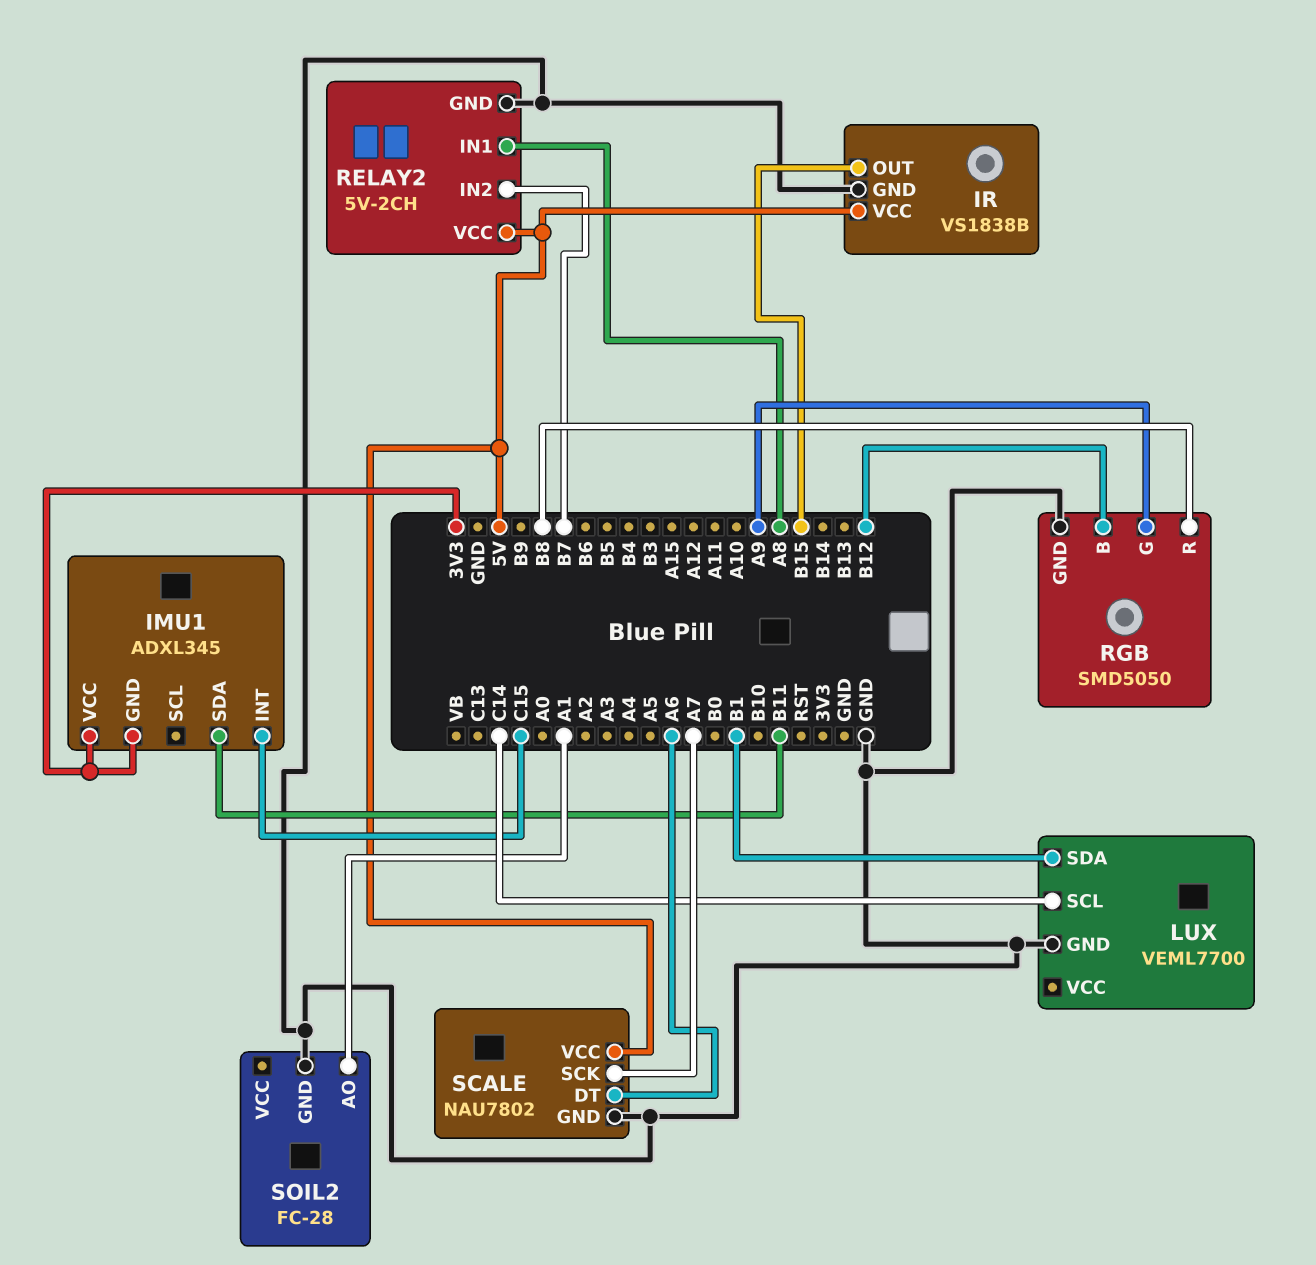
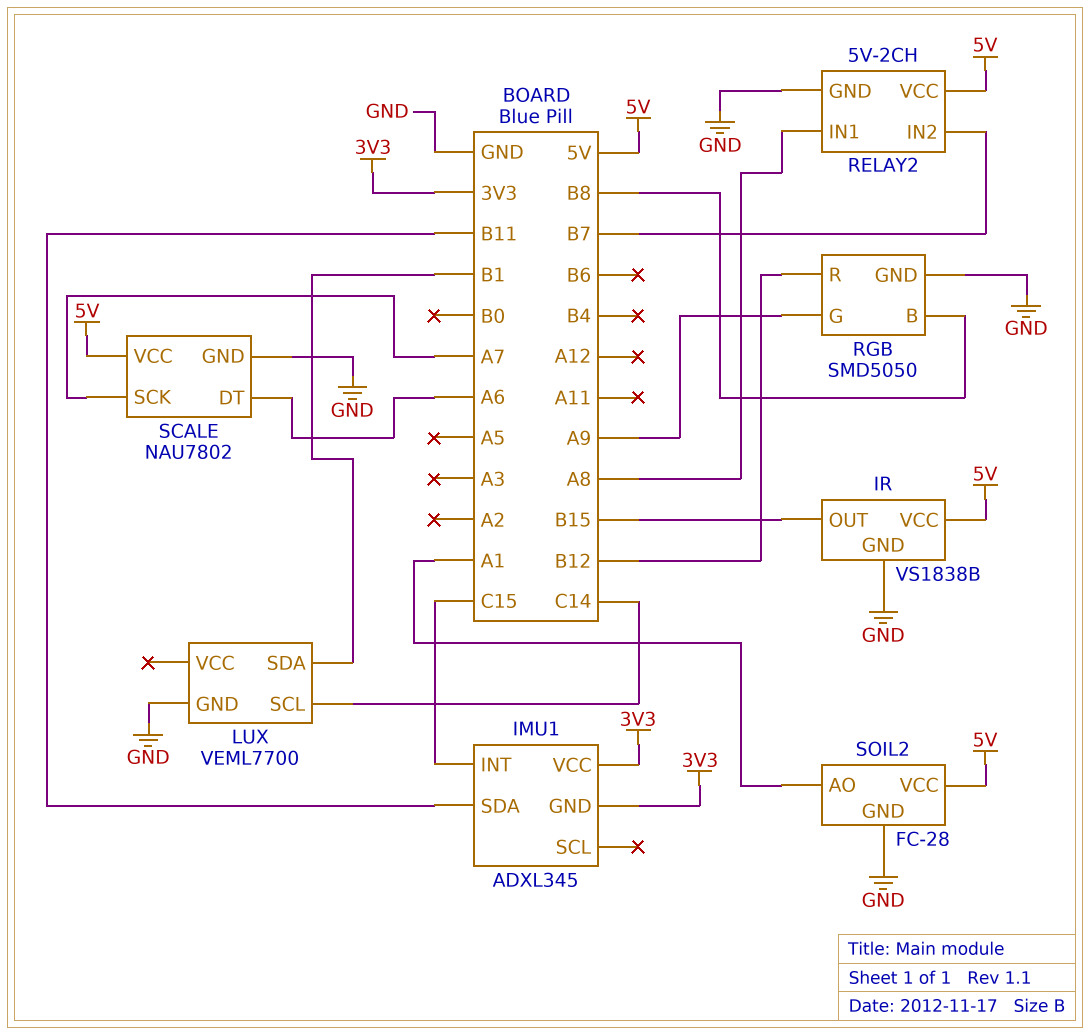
RGB pin B: B12 -> B8
RGB pin R: B8 -> B12
SOIL2 pin VCC: none -> 5V

